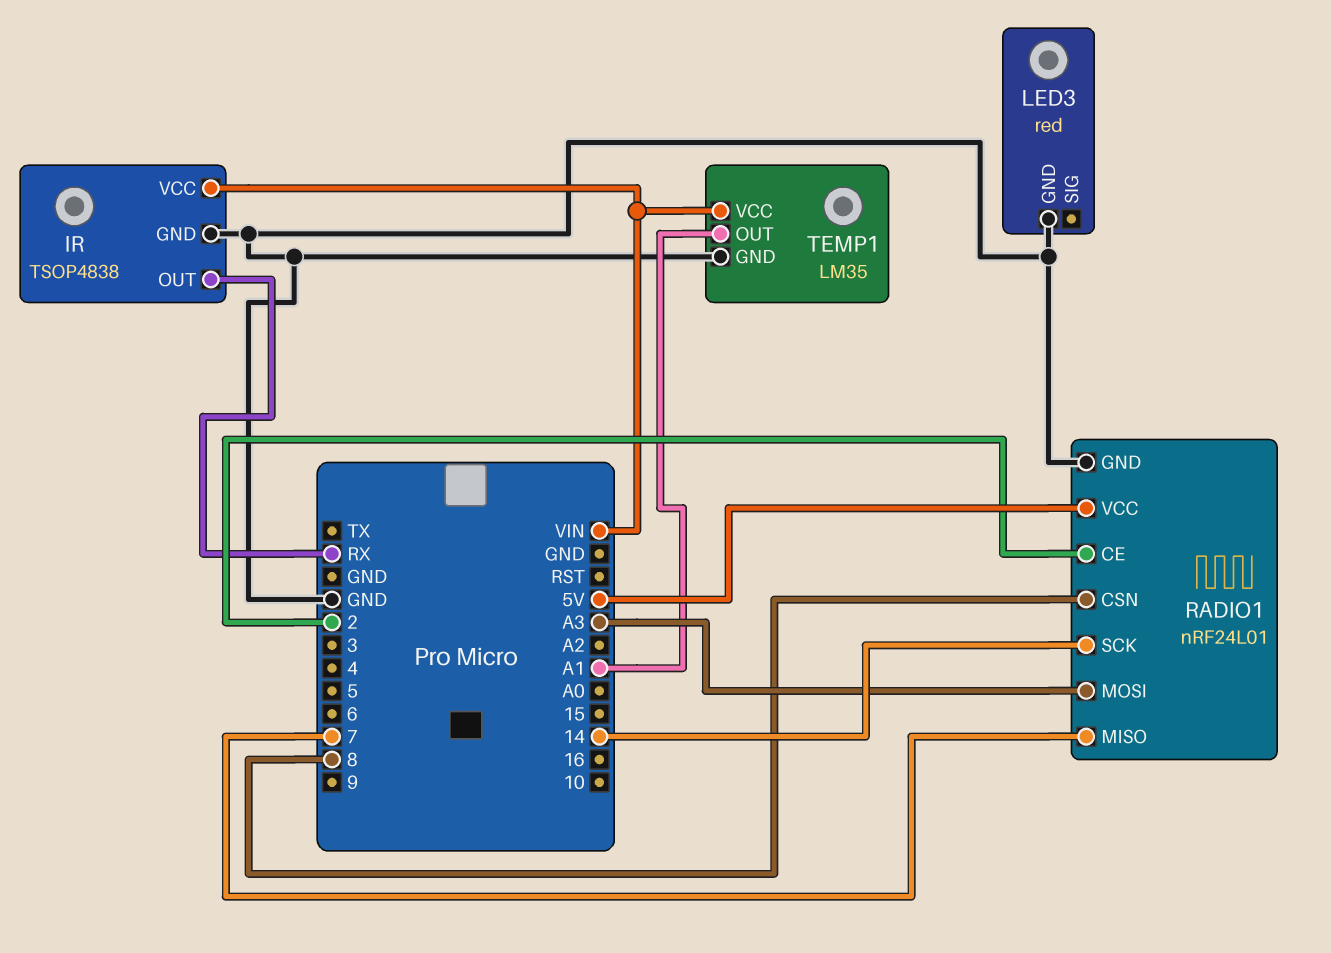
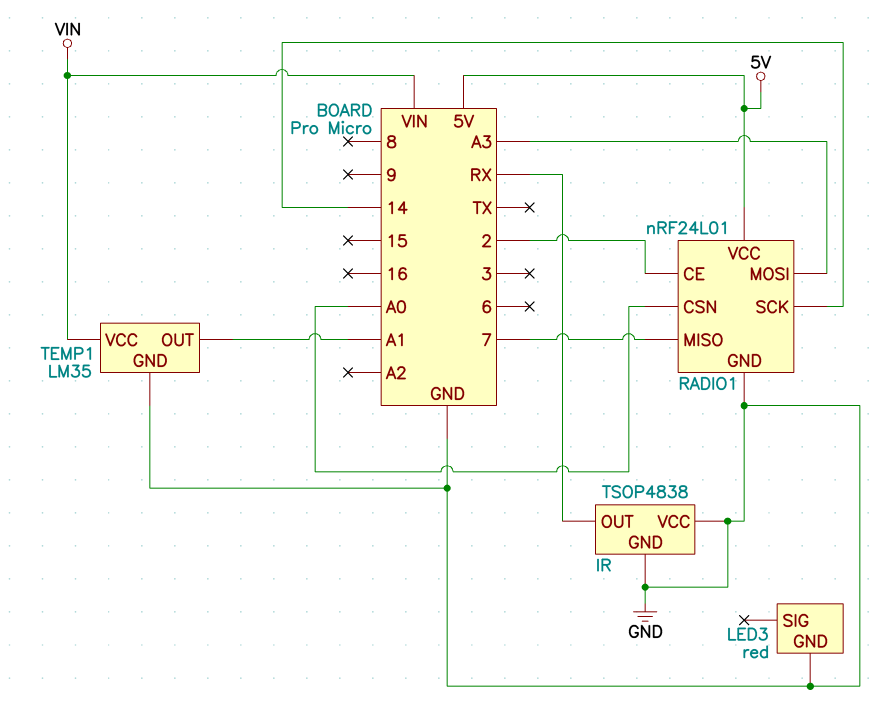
IR pin VCC: VIN -> GND
RADIO1 pin CSN: 8 -> A0

